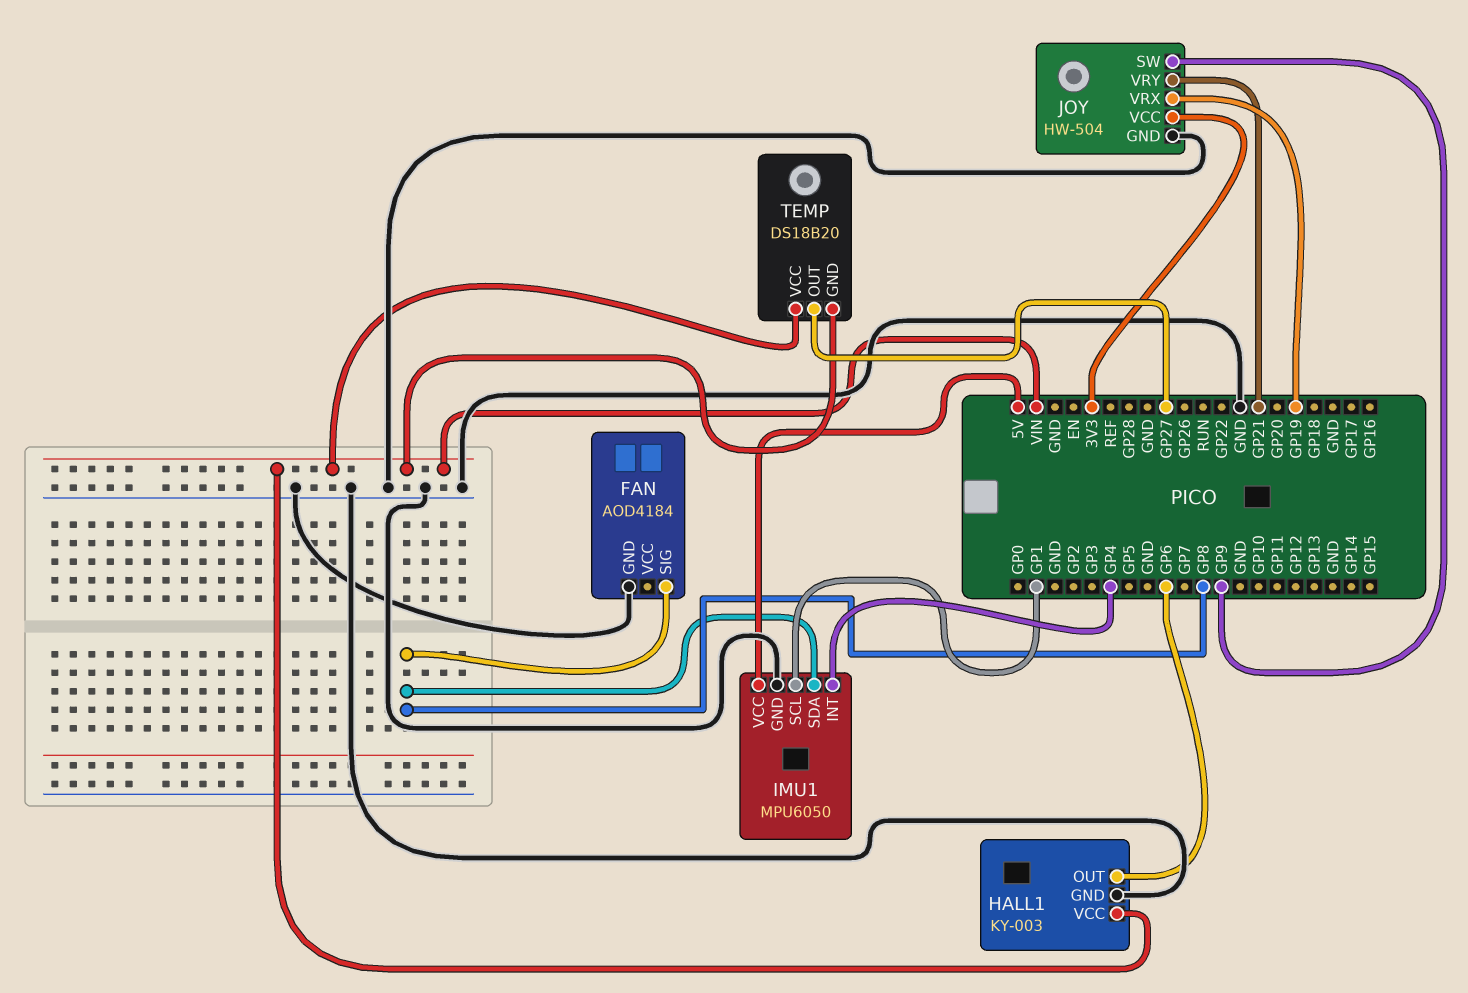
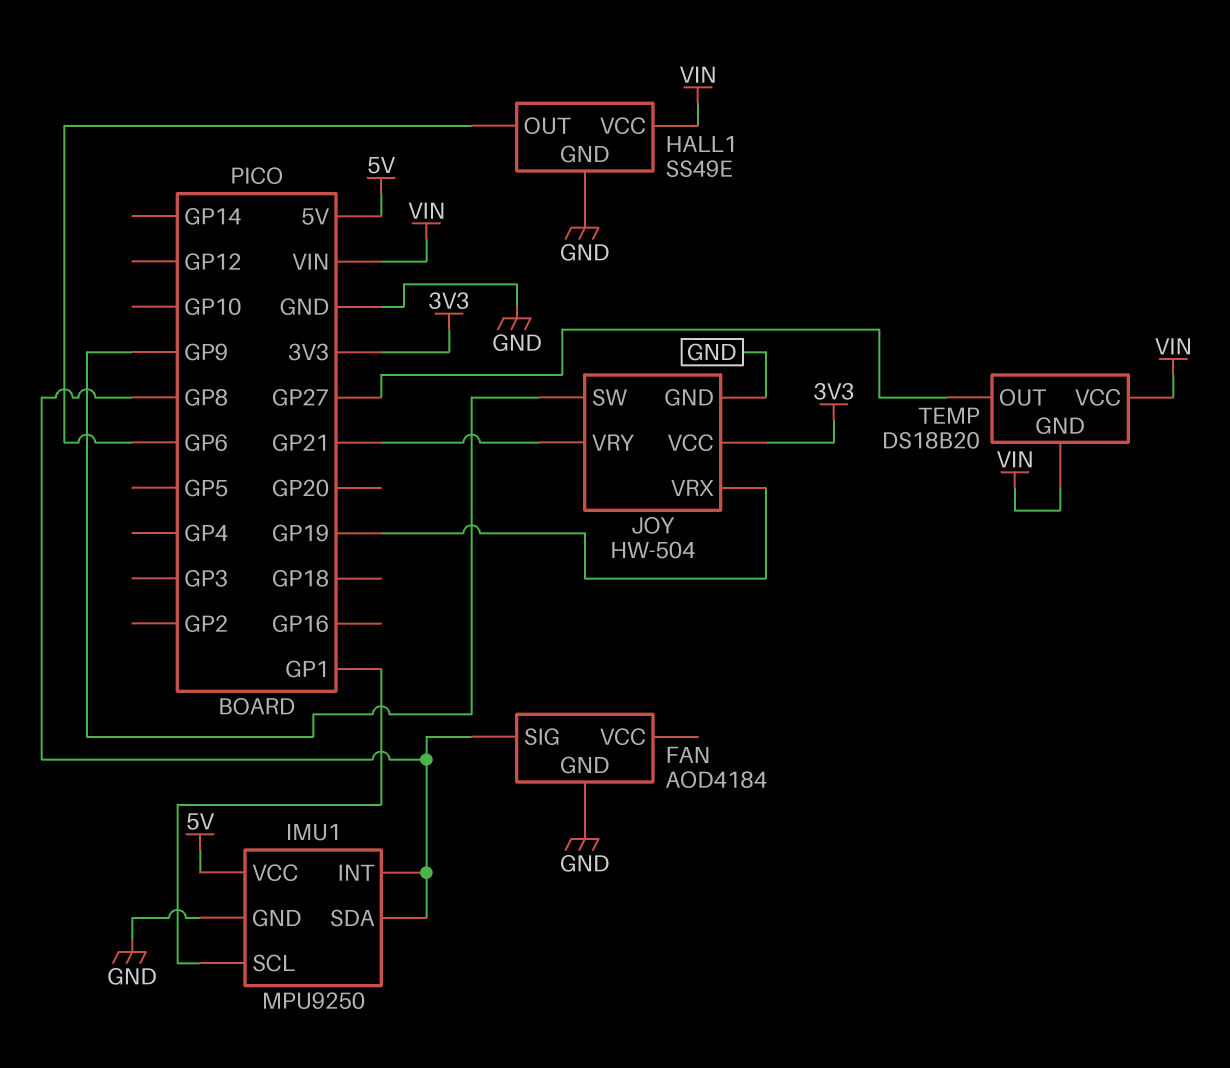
HALL1: KY-003 -> SS49E
IMU1: MPU6050 -> MPU9250
IMU1 pin INT: GP4 -> GP8

